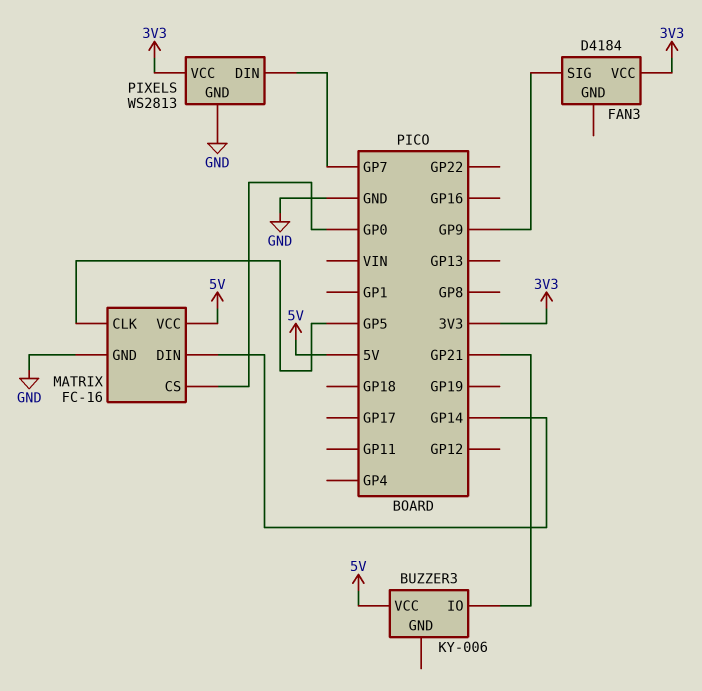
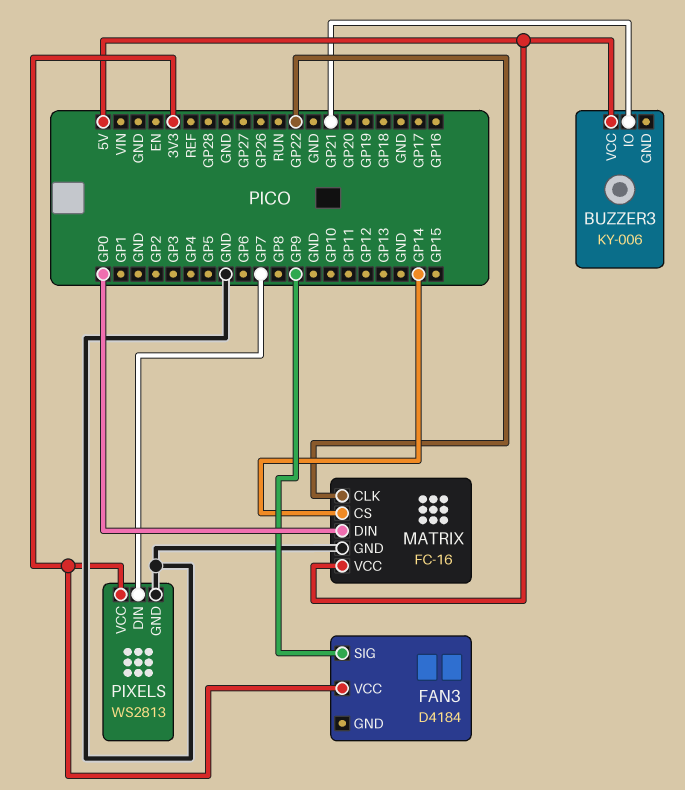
MATRIX pin CLK: GP5 -> GP22
MATRIX pin CS: GP0 -> GP14
MATRIX pin DIN: GP14 -> GP0

